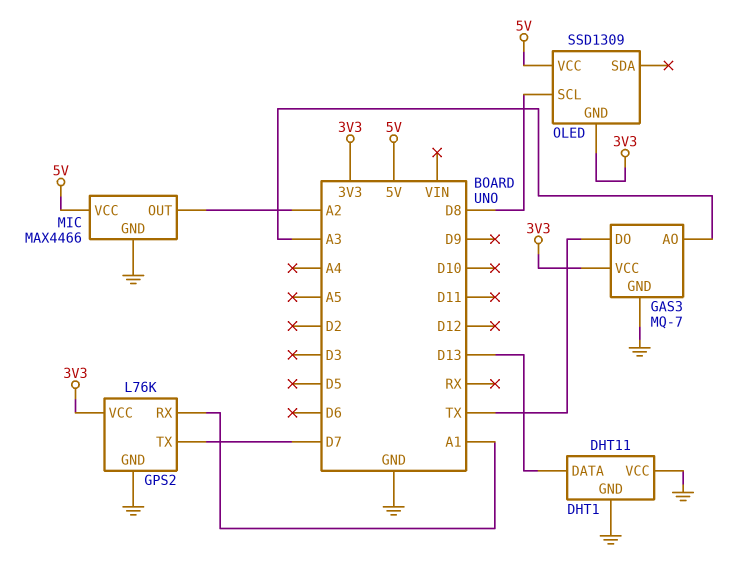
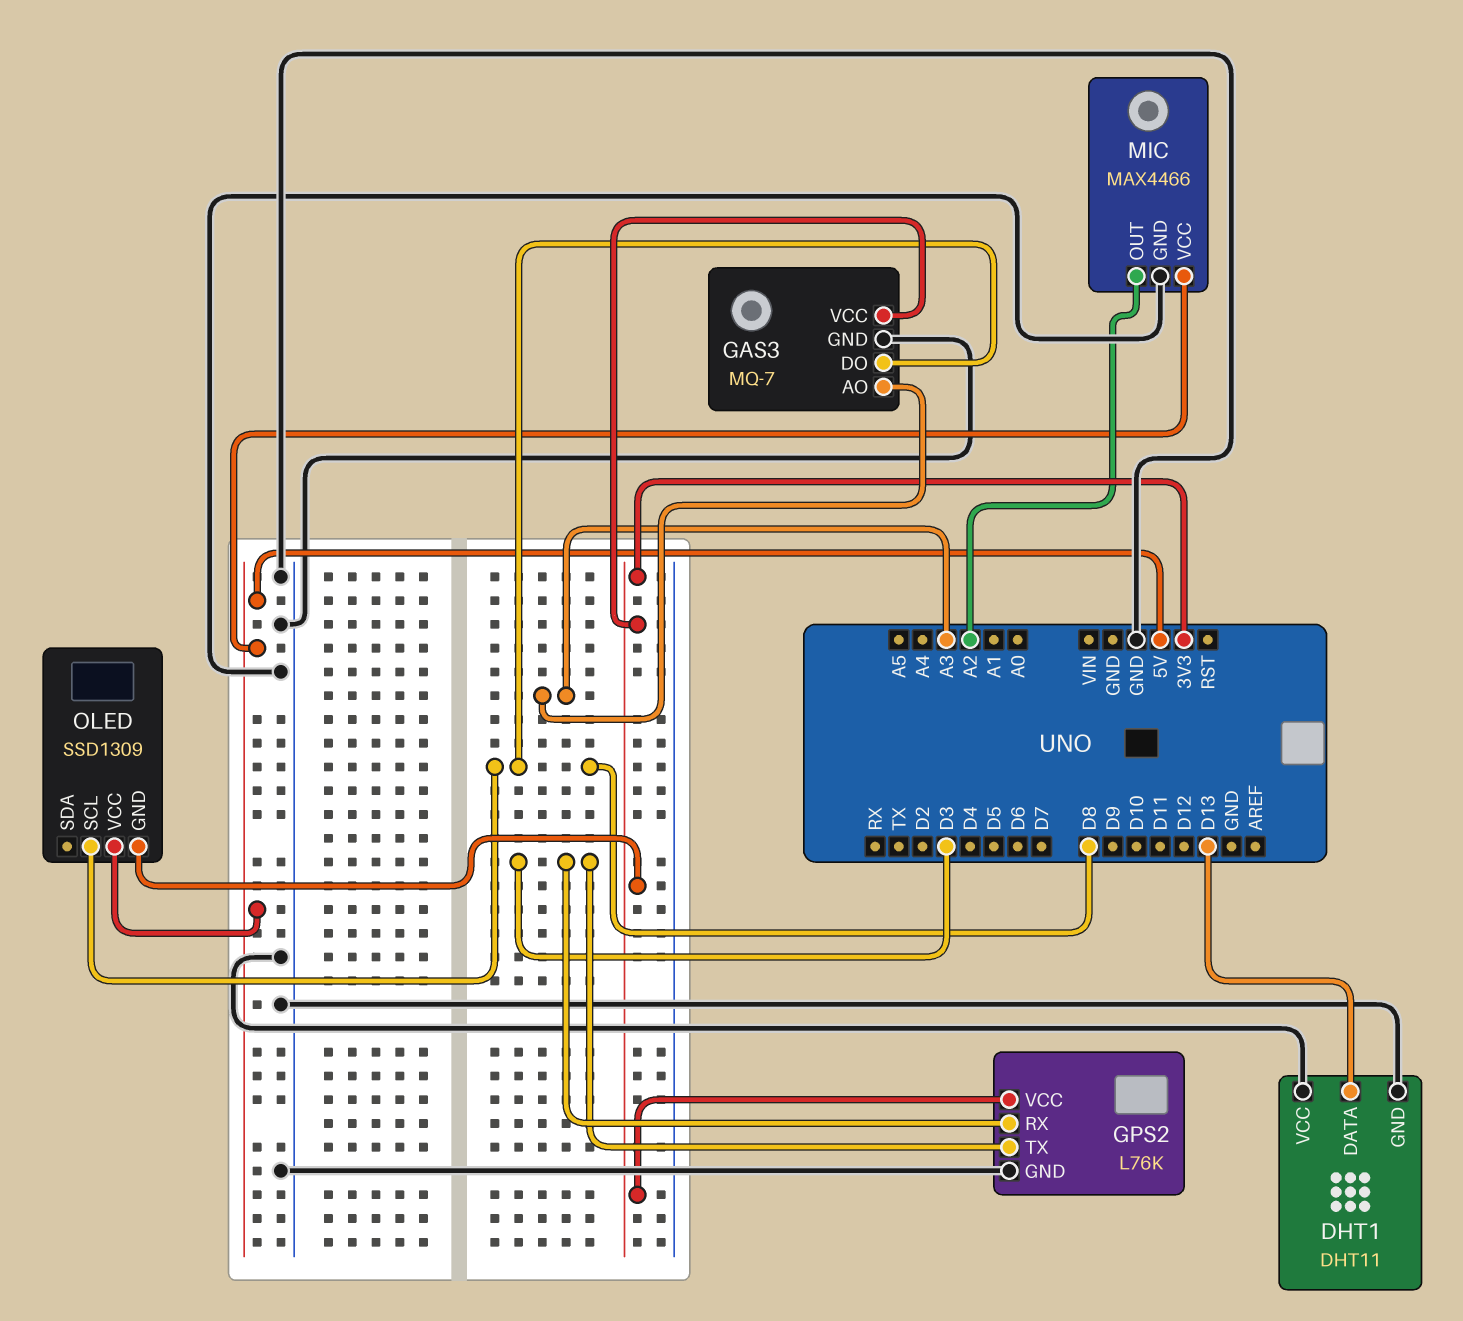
GAS3 pin DO: TX -> D8
GPS2 pin RX: A1 -> D3
GPS2 pin TX: D7 -> D3

